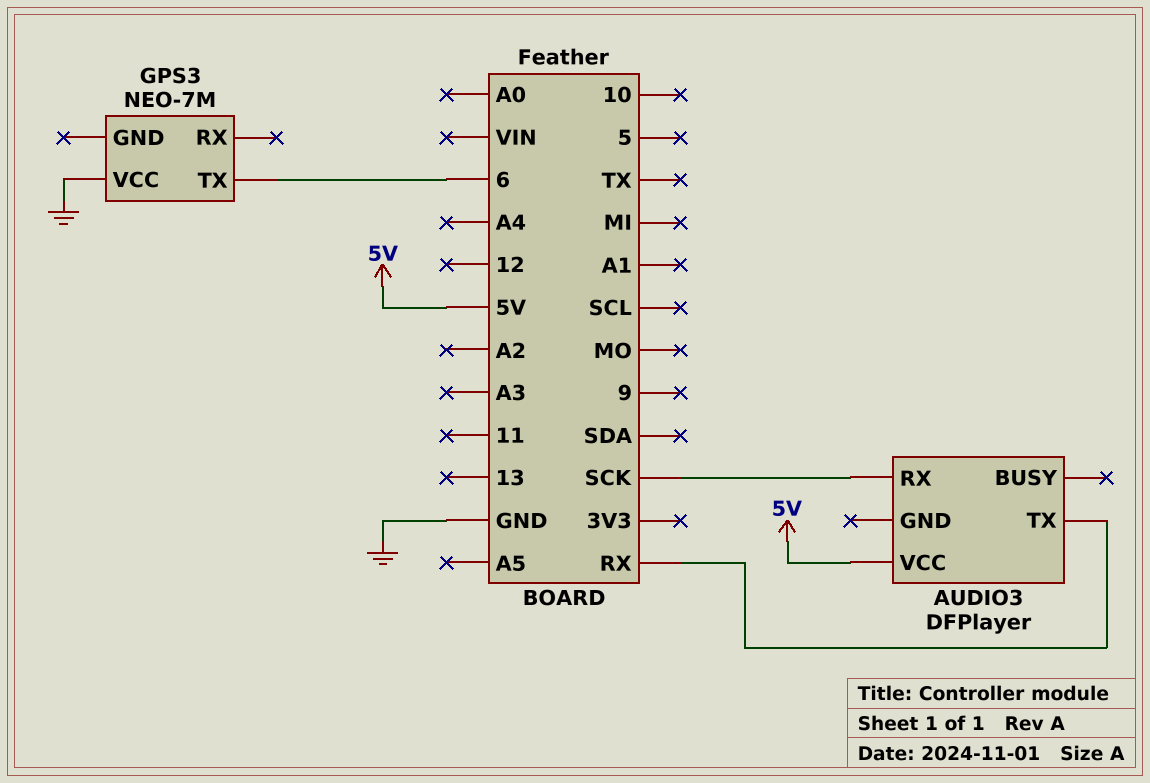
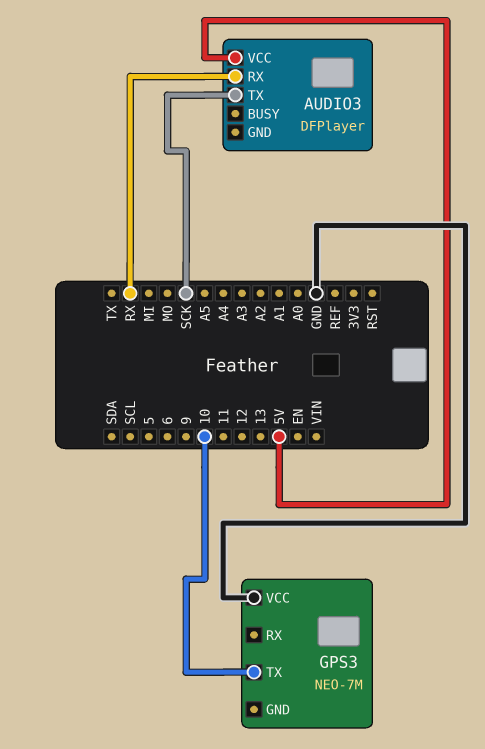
AUDIO3 pin RX: SCK -> RX
AUDIO3 pin TX: RX -> SCK
GPS3 pin TX: 6 -> 10

